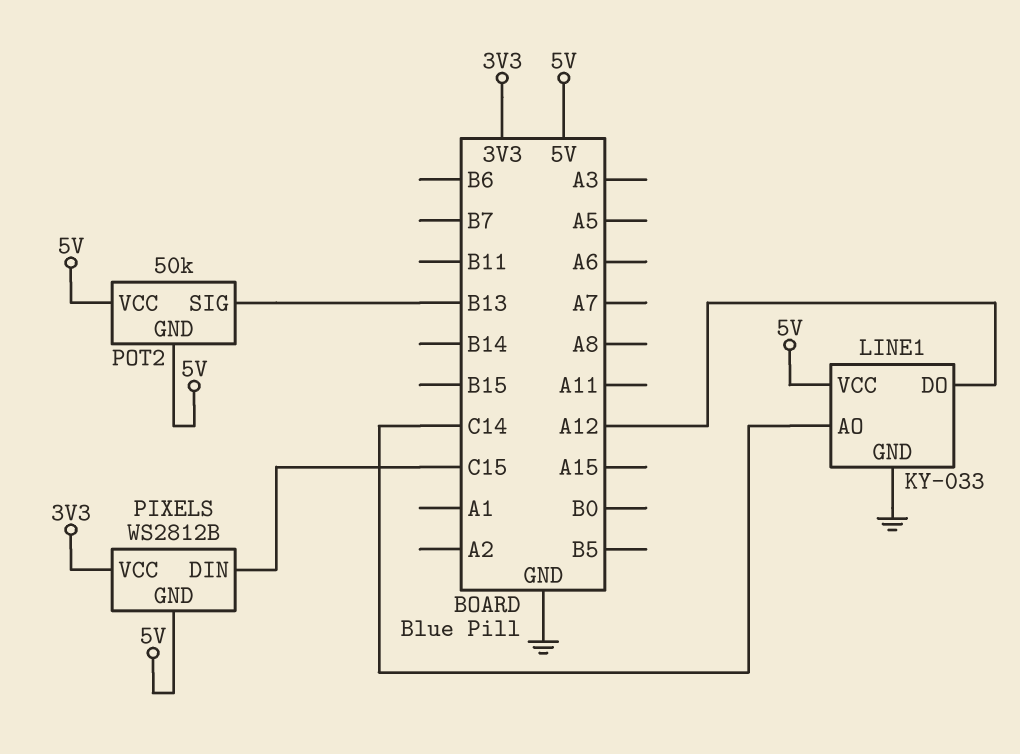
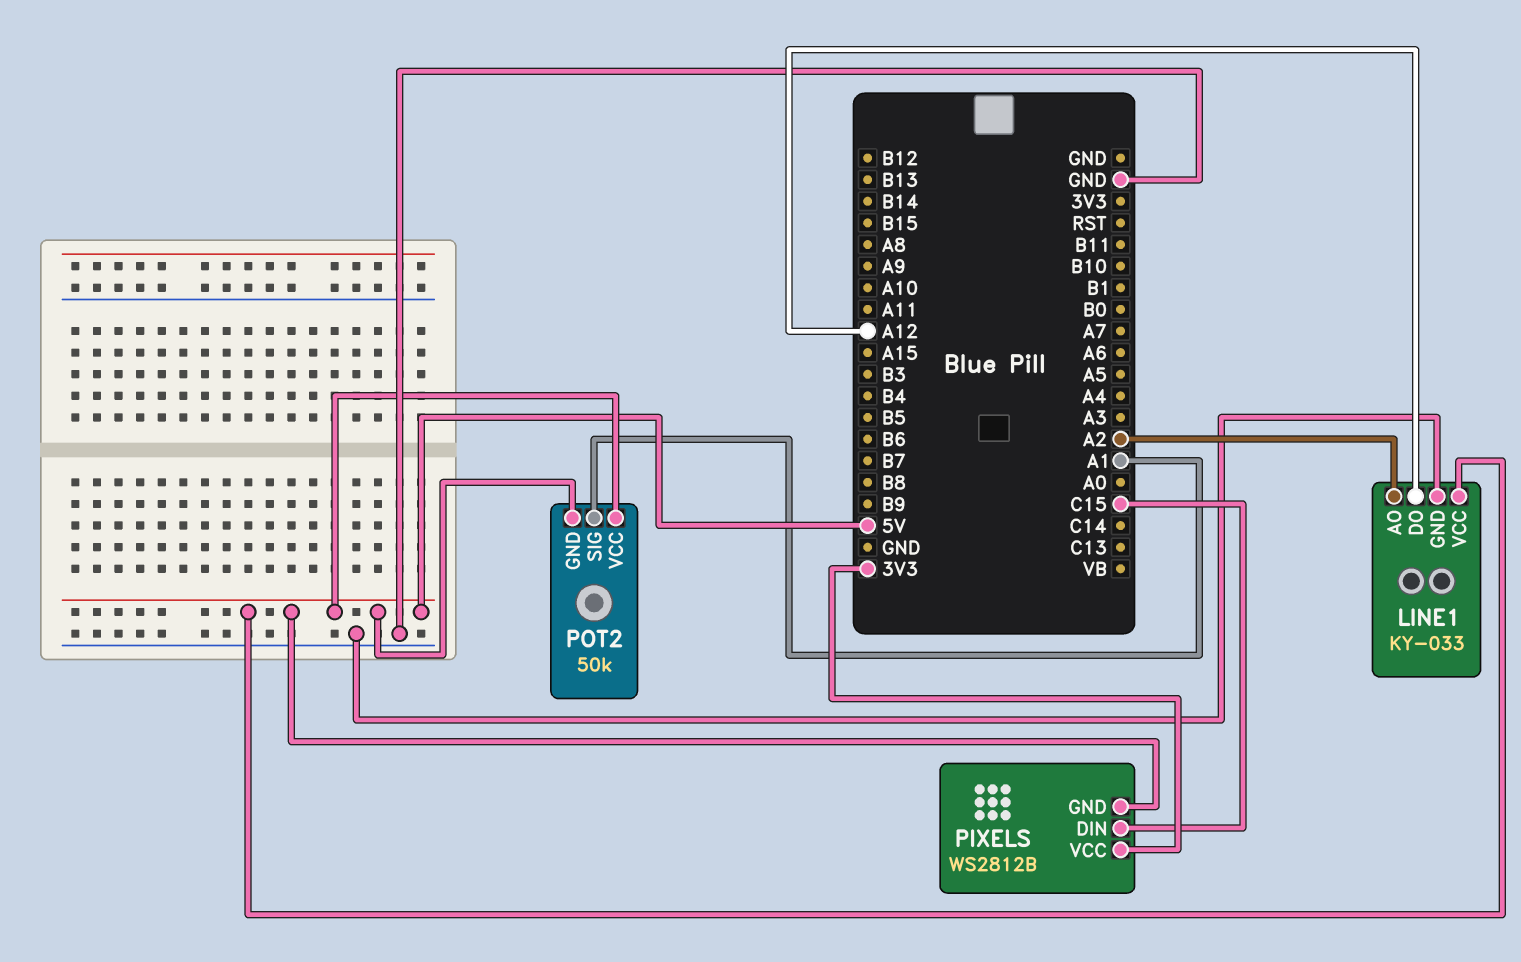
LINE1 pin AO: C14 -> A2
POT2 pin SIG: B13 -> A1

